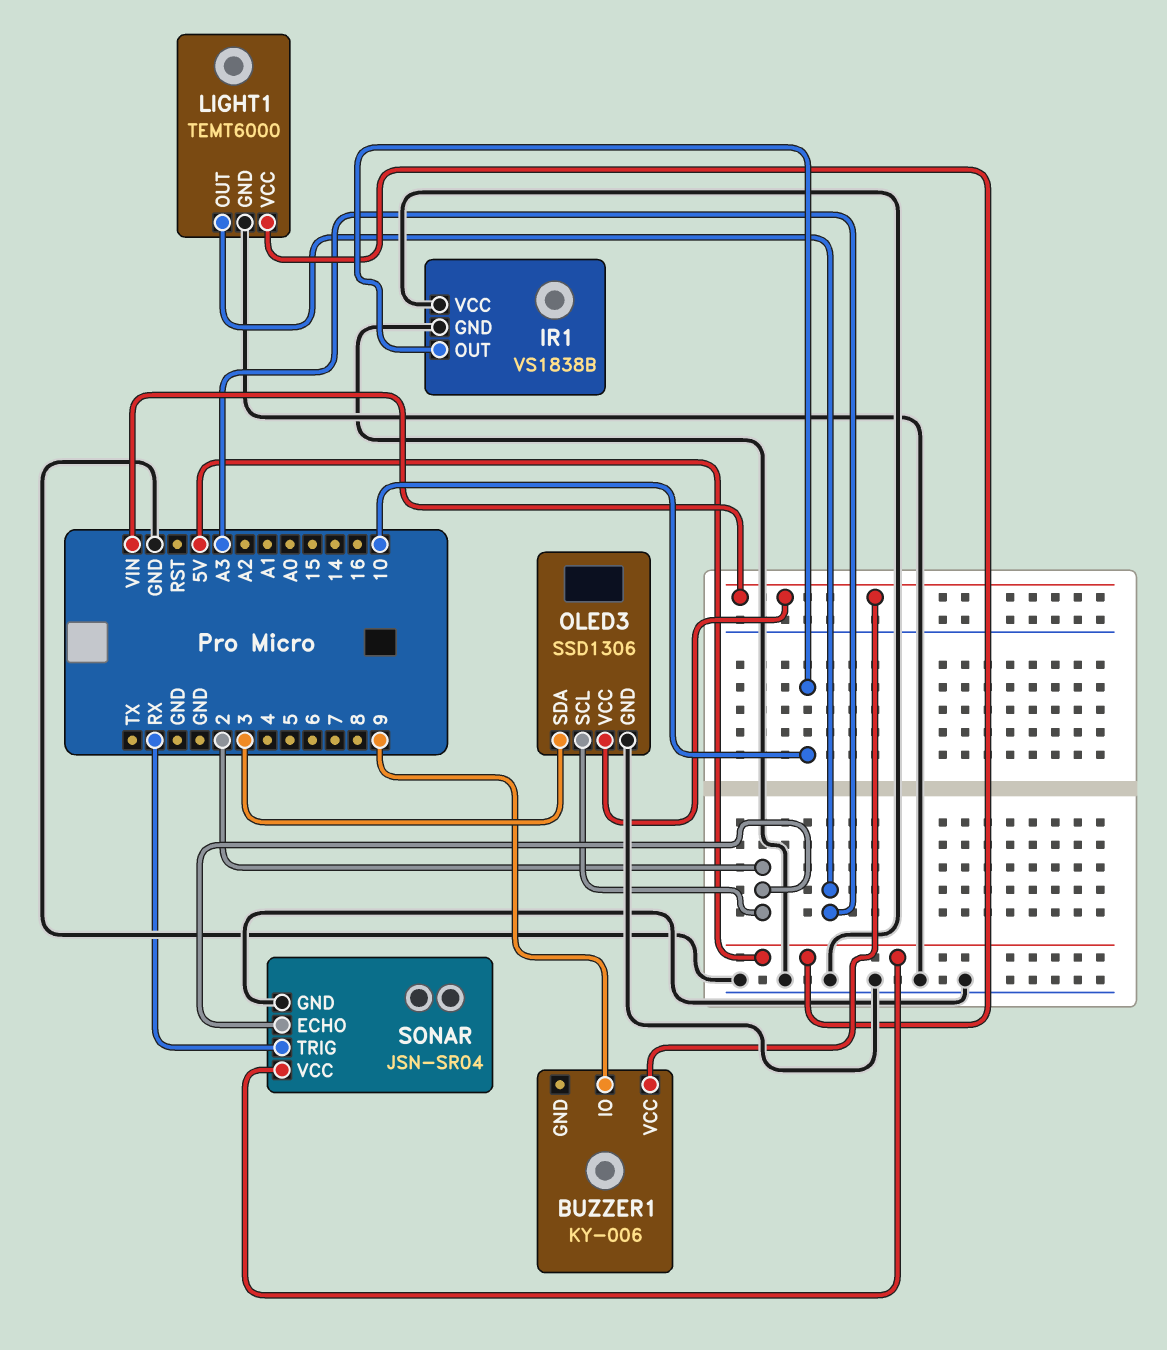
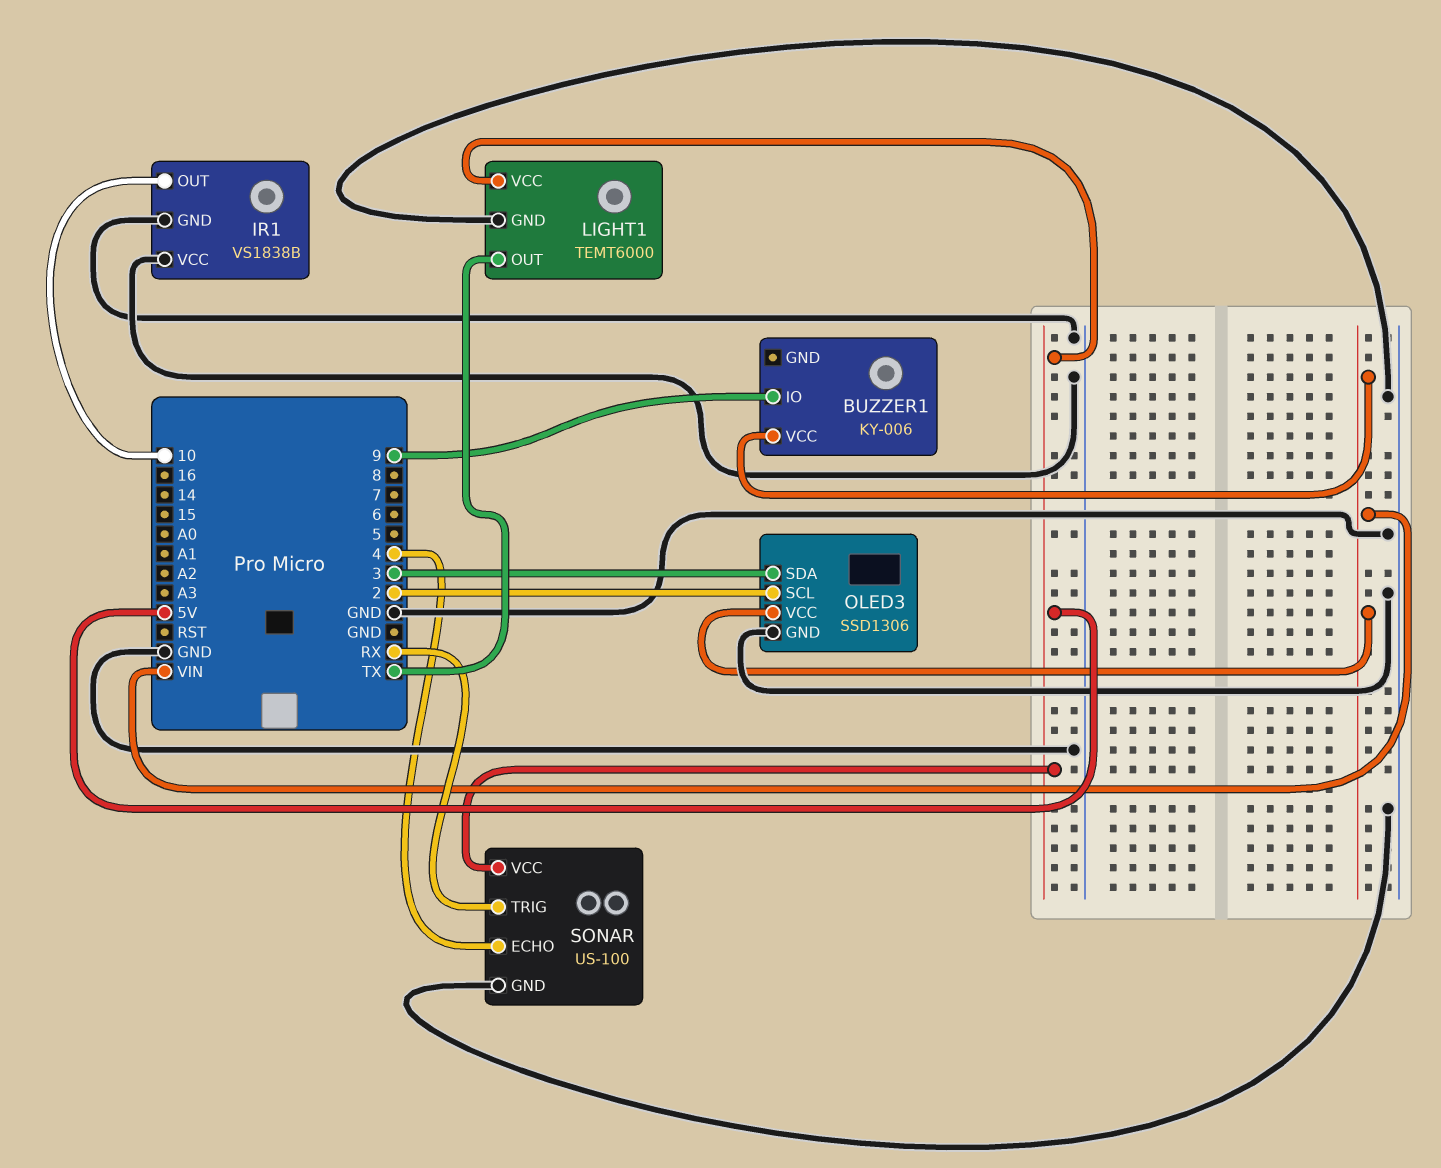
LIGHT1 pin OUT: A3 -> TX
SONAR: JSN-SR04 -> US-100
SONAR pin ECHO: 2 -> 4

